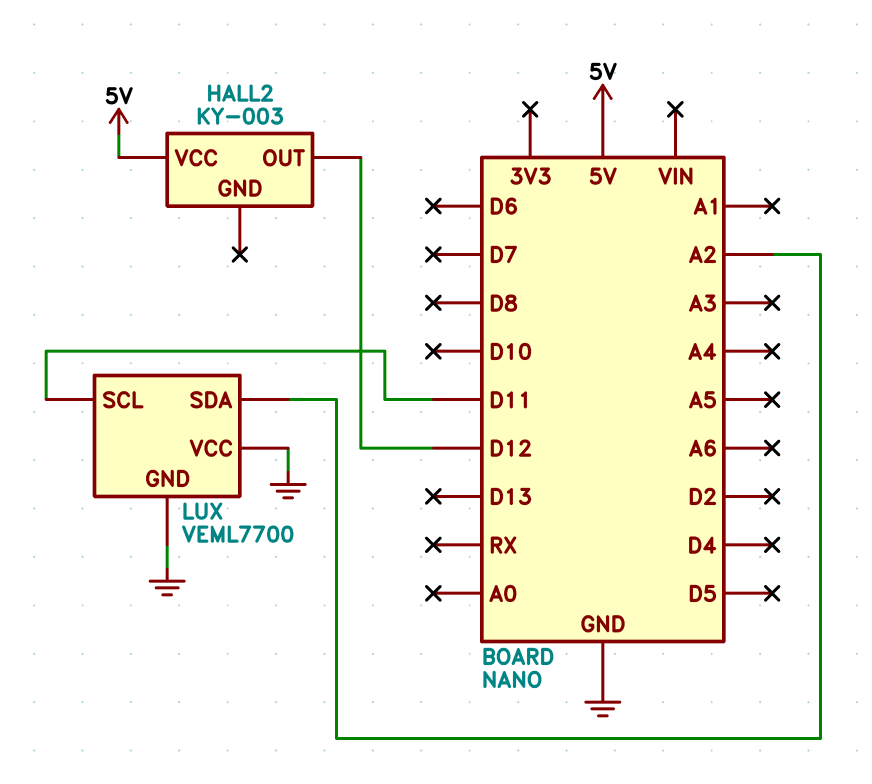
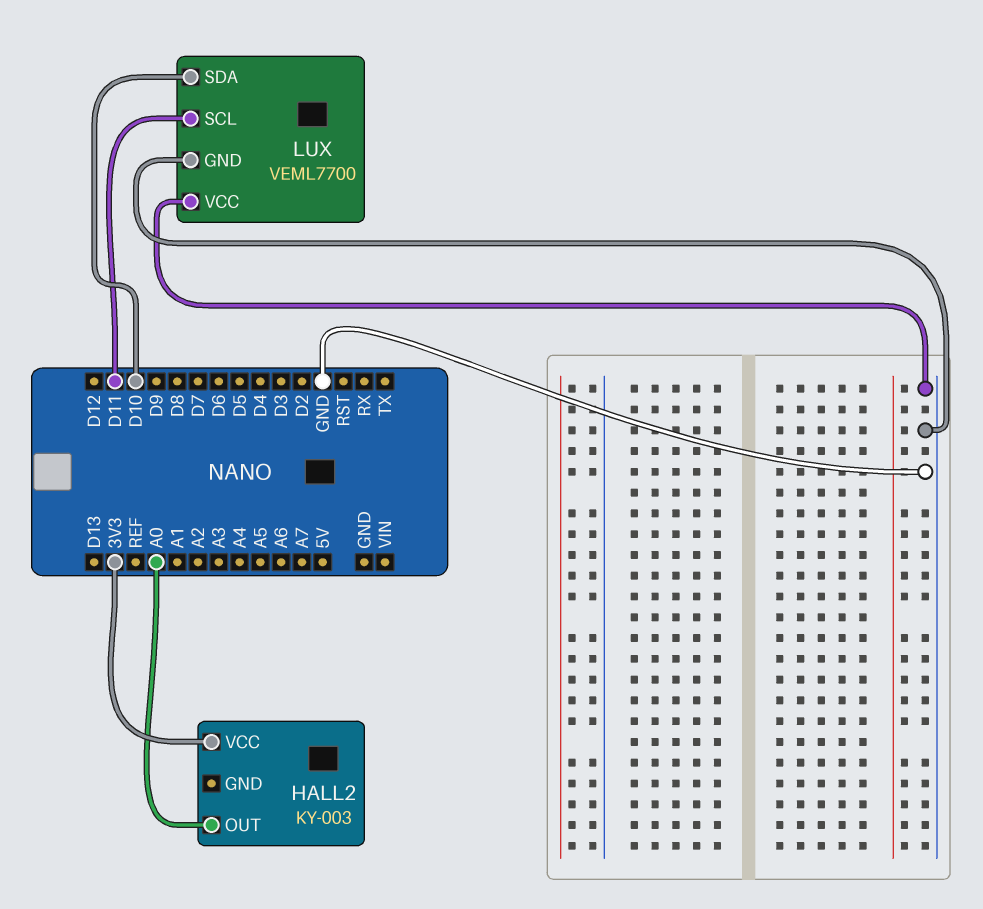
HALL2 pin OUT: D12 -> A0
HALL2 pin VCC: 5V -> 3V3
LUX pin SDA: A2 -> D10

